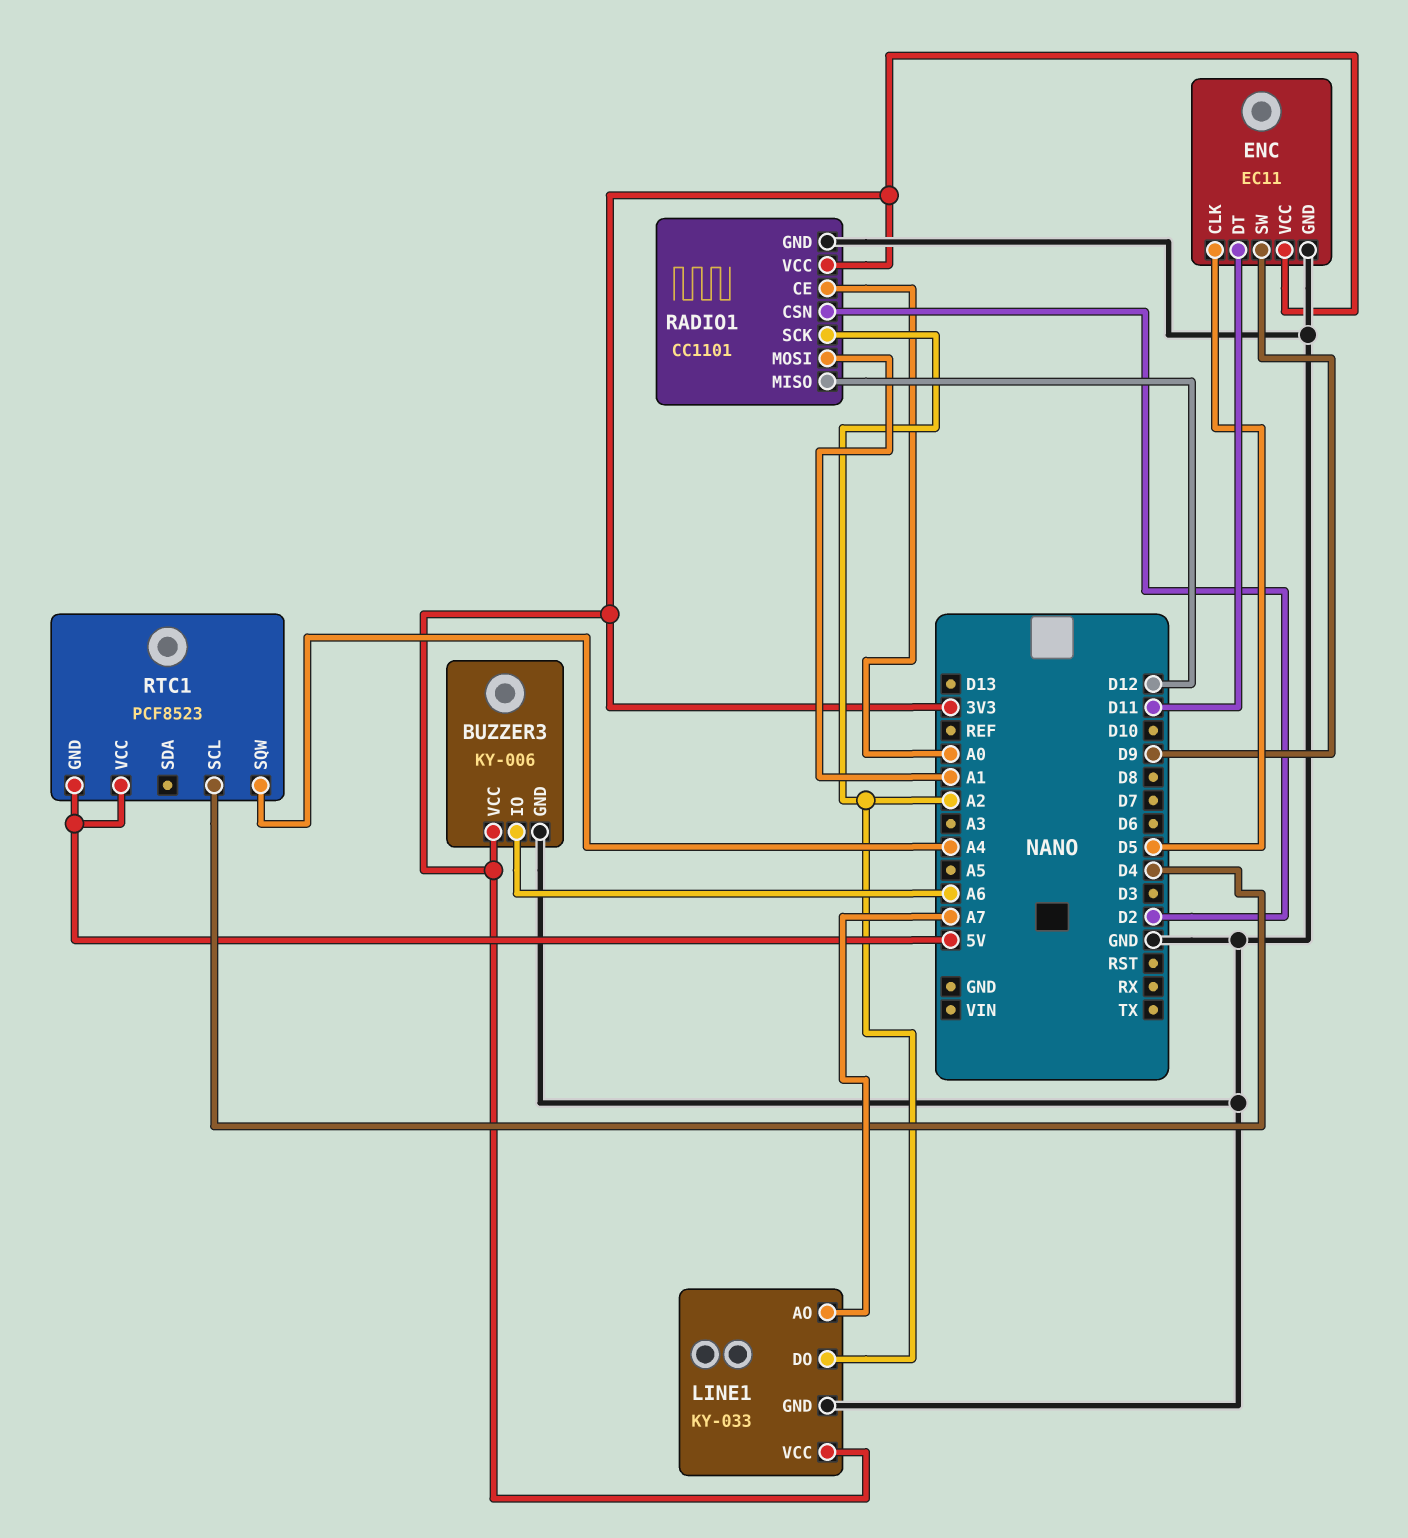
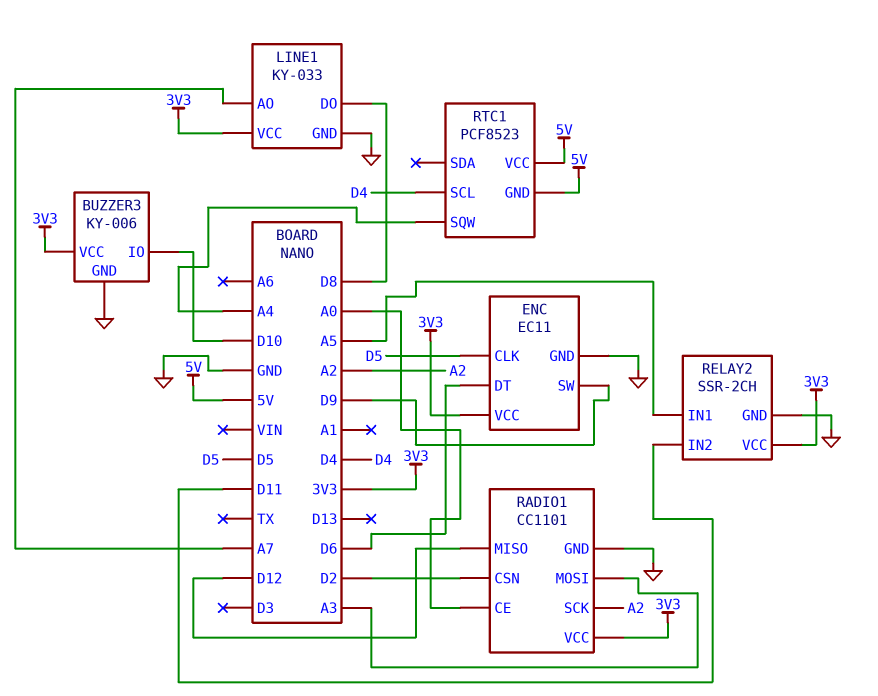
BUZZER3 pin IO: A6 -> D10
ENC pin DT: D11 -> D6
LINE1 pin DO: A2 -> D8
RADIO1 pin MOSI: A1 -> A3
RELAY2: none -> SSR-2CH
RELAY2 pin GND: none -> GND
RELAY2 pin IN1: none -> A5
RELAY2 pin IN2: none -> D11
RELAY2 pin VCC: none -> 3V3

